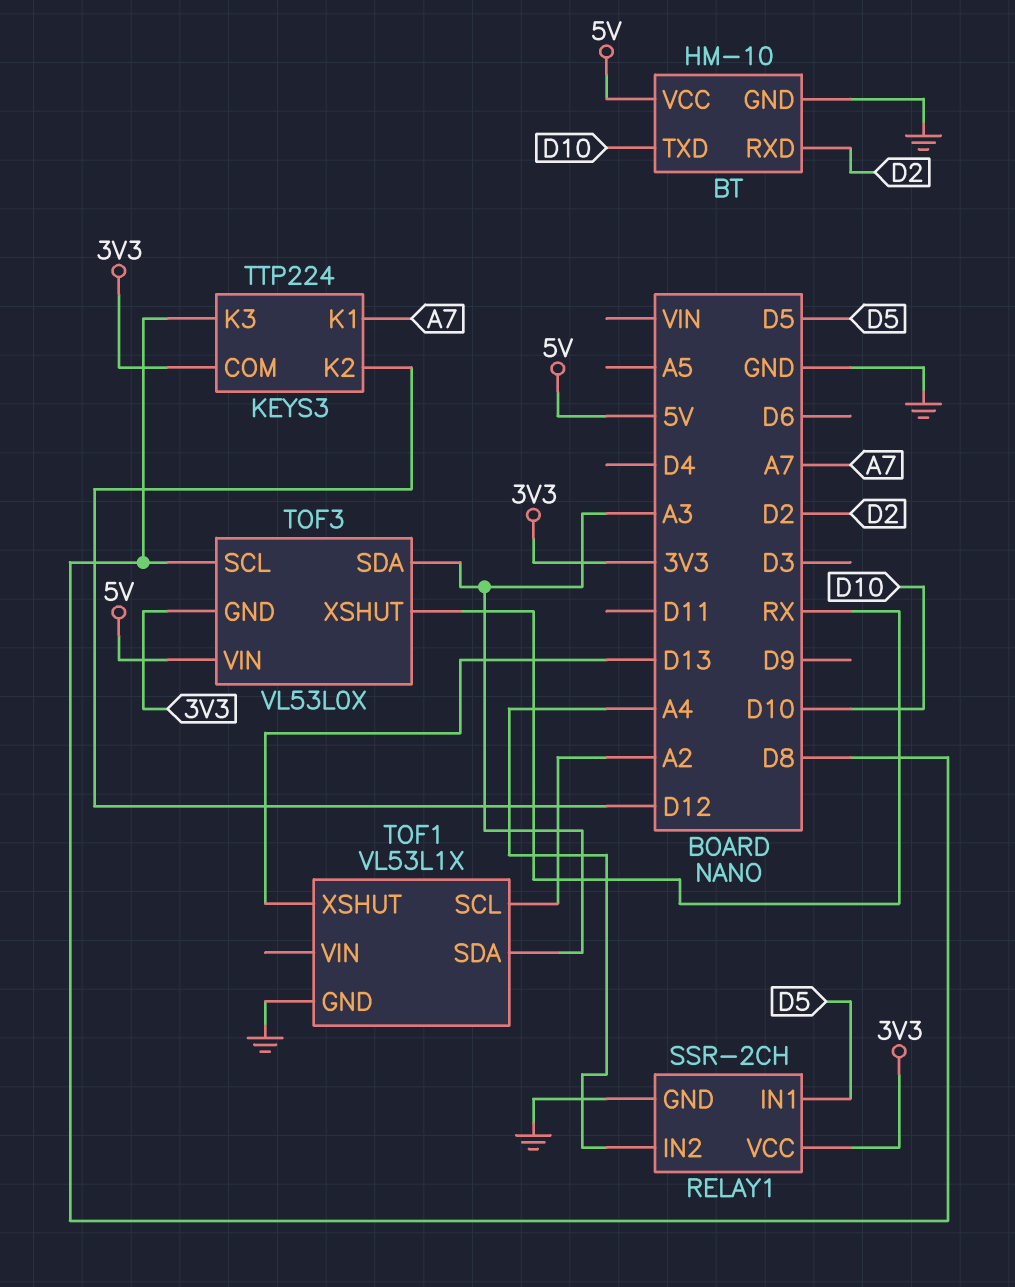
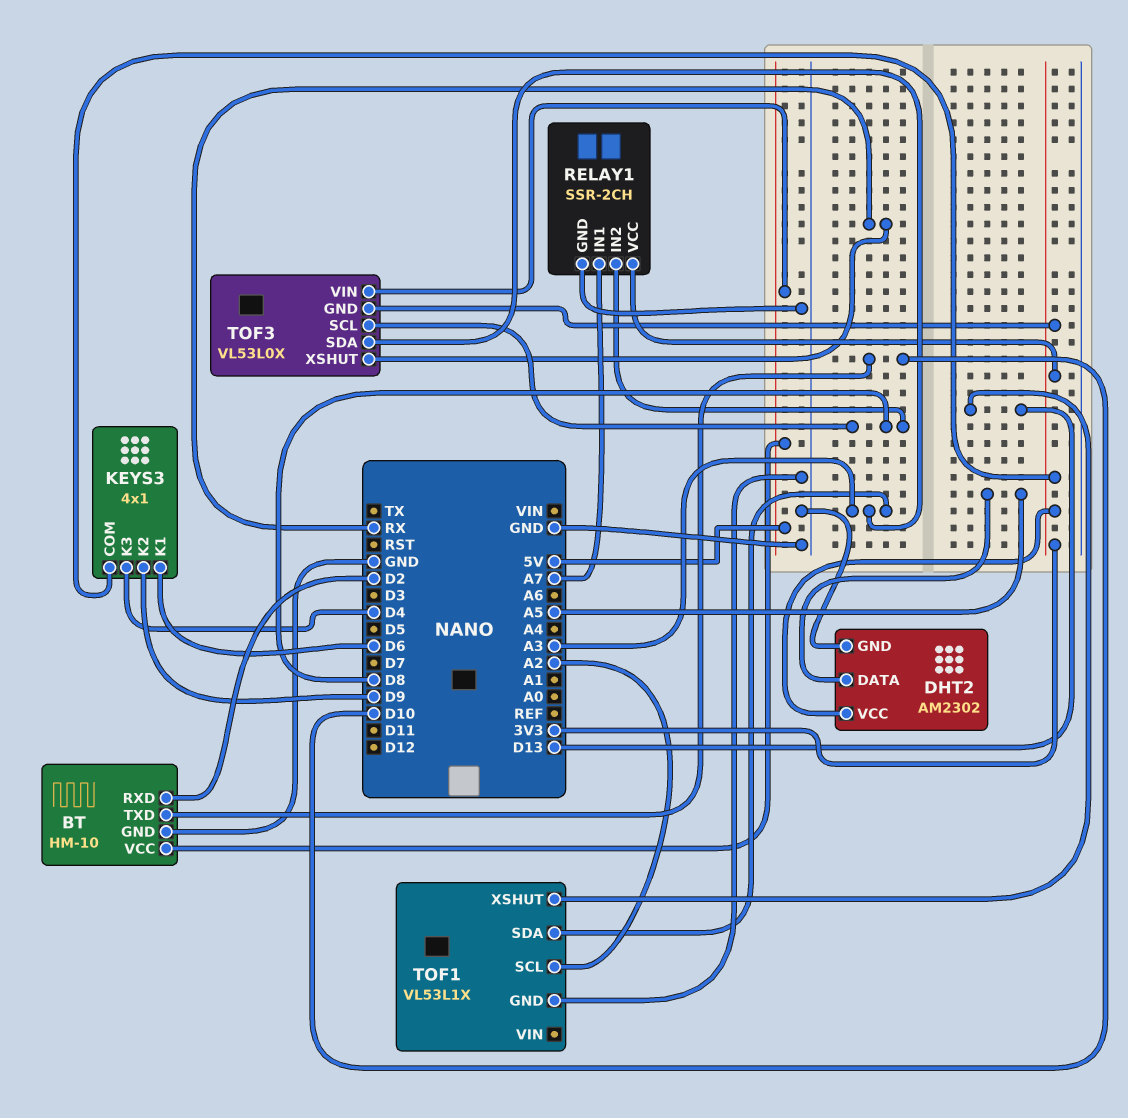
DHT2: none -> AM2302
DHT2 pin DATA: none -> A5
DHT2 pin GND: none -> GND
DHT2 pin VCC: none -> 3V3
KEYS3: TTP224 -> 4x1
KEYS3 pin K1: A7 -> D6
KEYS3 pin K2: D12 -> D9
KEYS3 pin K3: D8 -> D4
RELAY1 pin IN1: D5 -> A7
RELAY1 pin IN2: A4 -> D8

